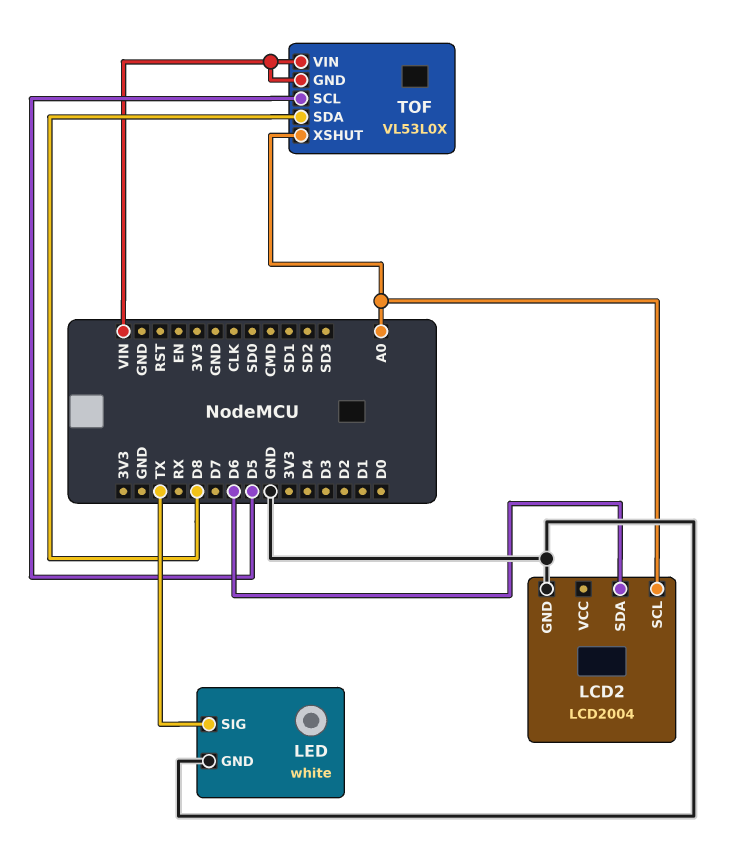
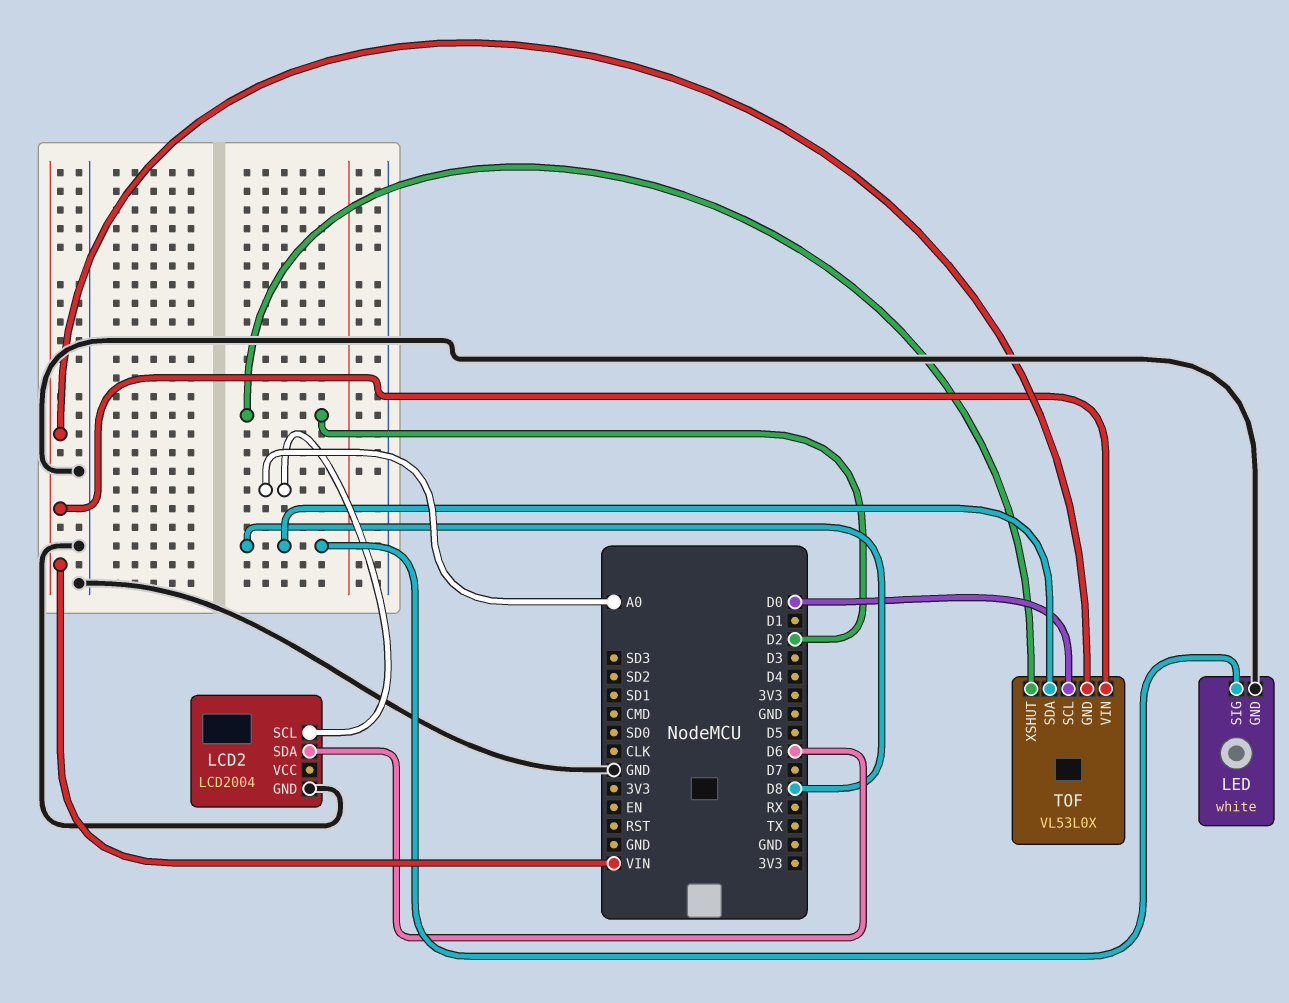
LED pin SIG: TX -> D8
TOF pin SCL: D5 -> D0
TOF pin XSHUT: A0 -> D2

